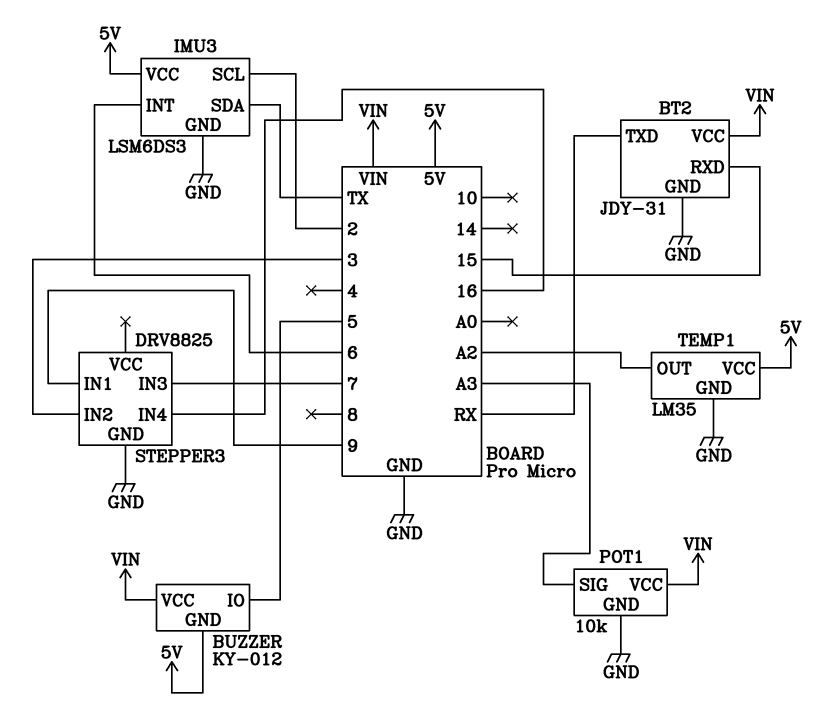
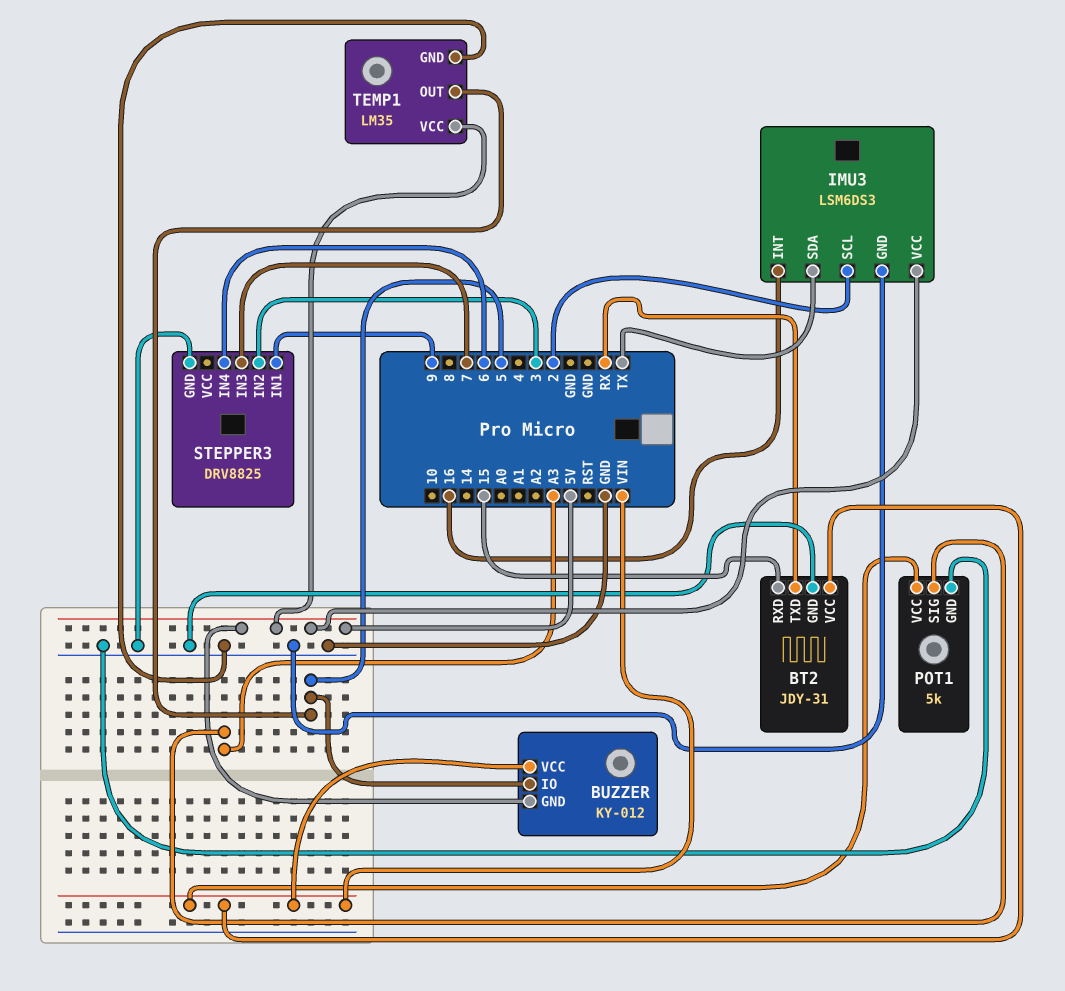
IMU3 pin INT: 6 -> 16
POT1: 10k -> 5k
STEPPER3 pin IN4: 16 -> 6
TEMP1 pin OUT: A2 -> 5

